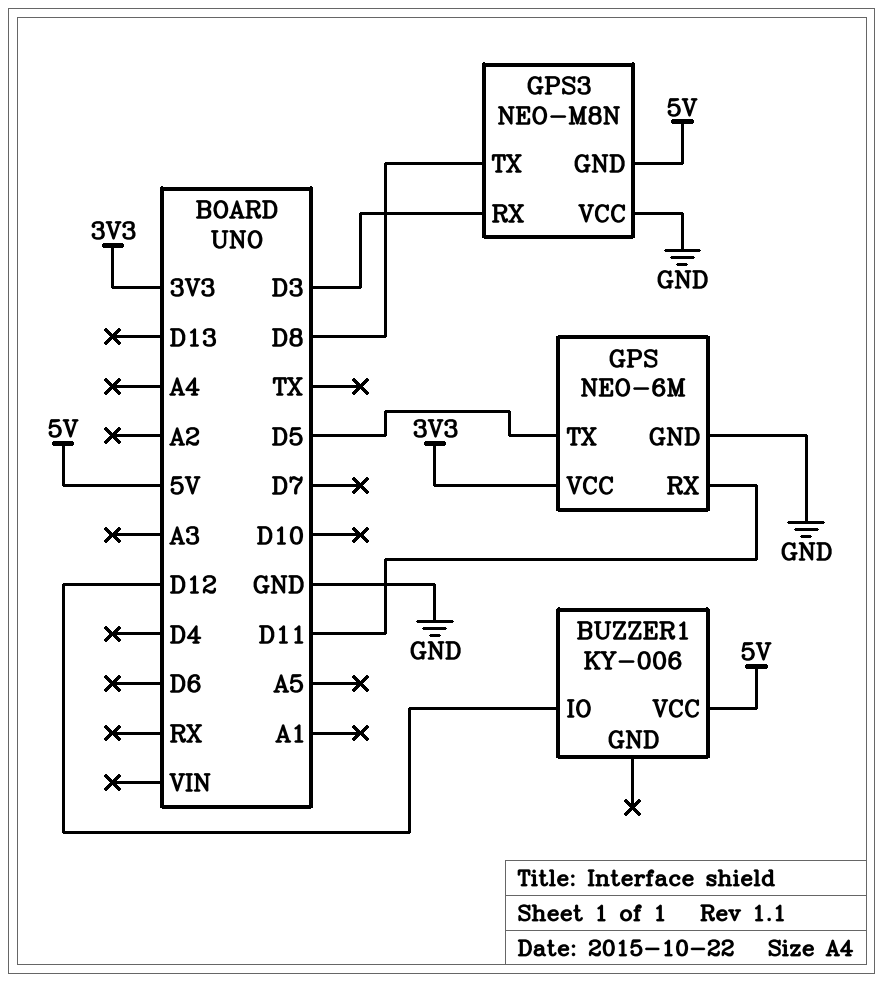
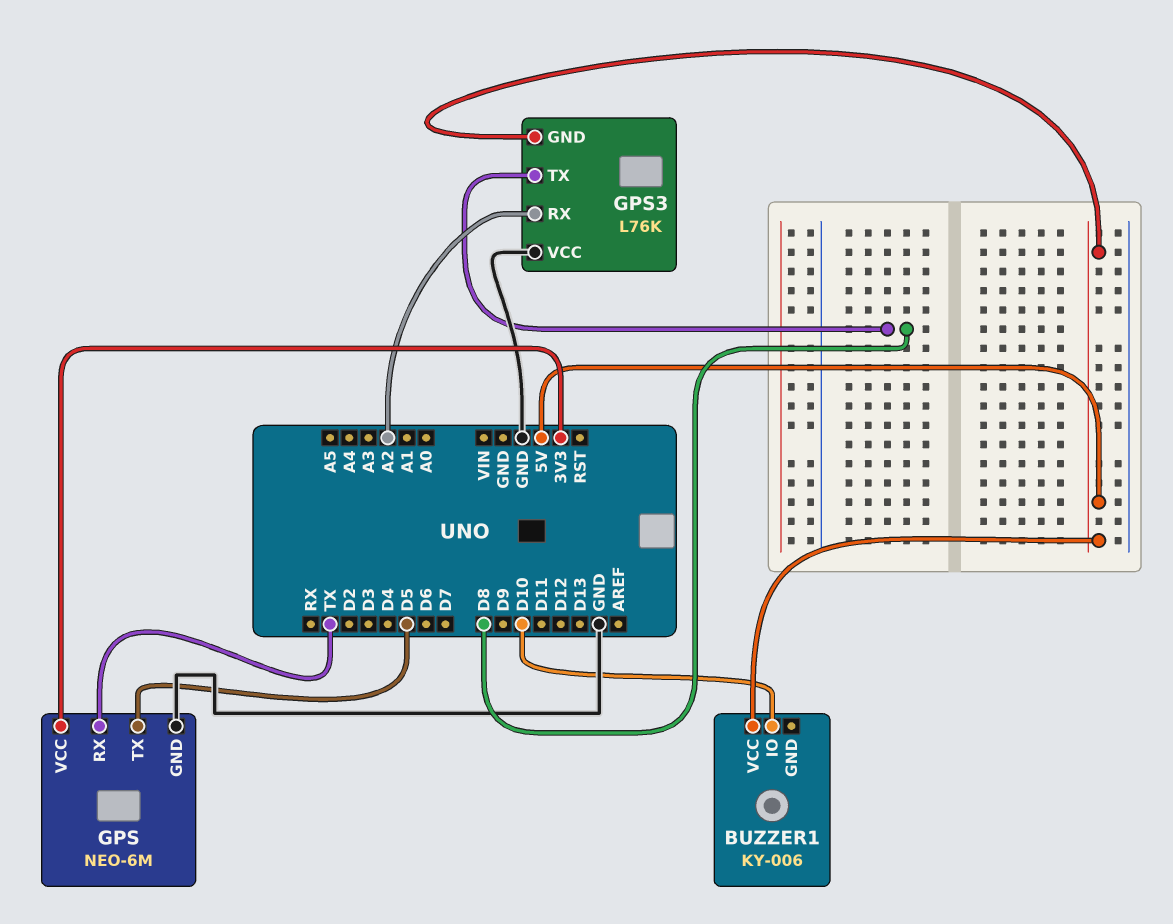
BUZZER1 pin IO: D12 -> D10
GPS pin RX: D11 -> TX
GPS3: NEO-M8N -> L76K
GPS3 pin RX: D3 -> A2

